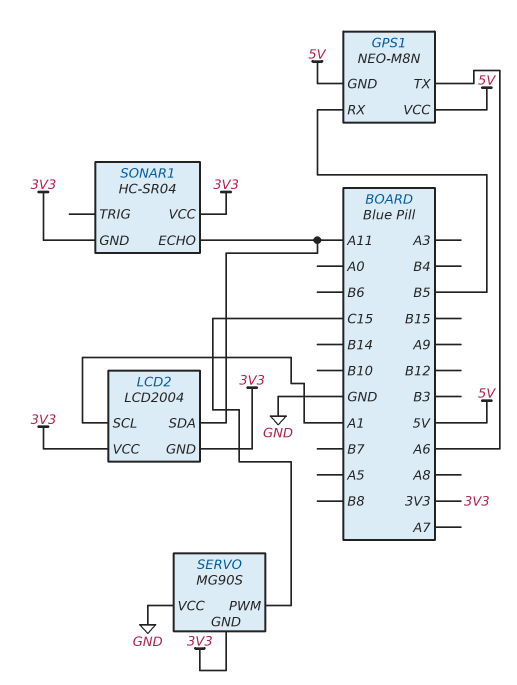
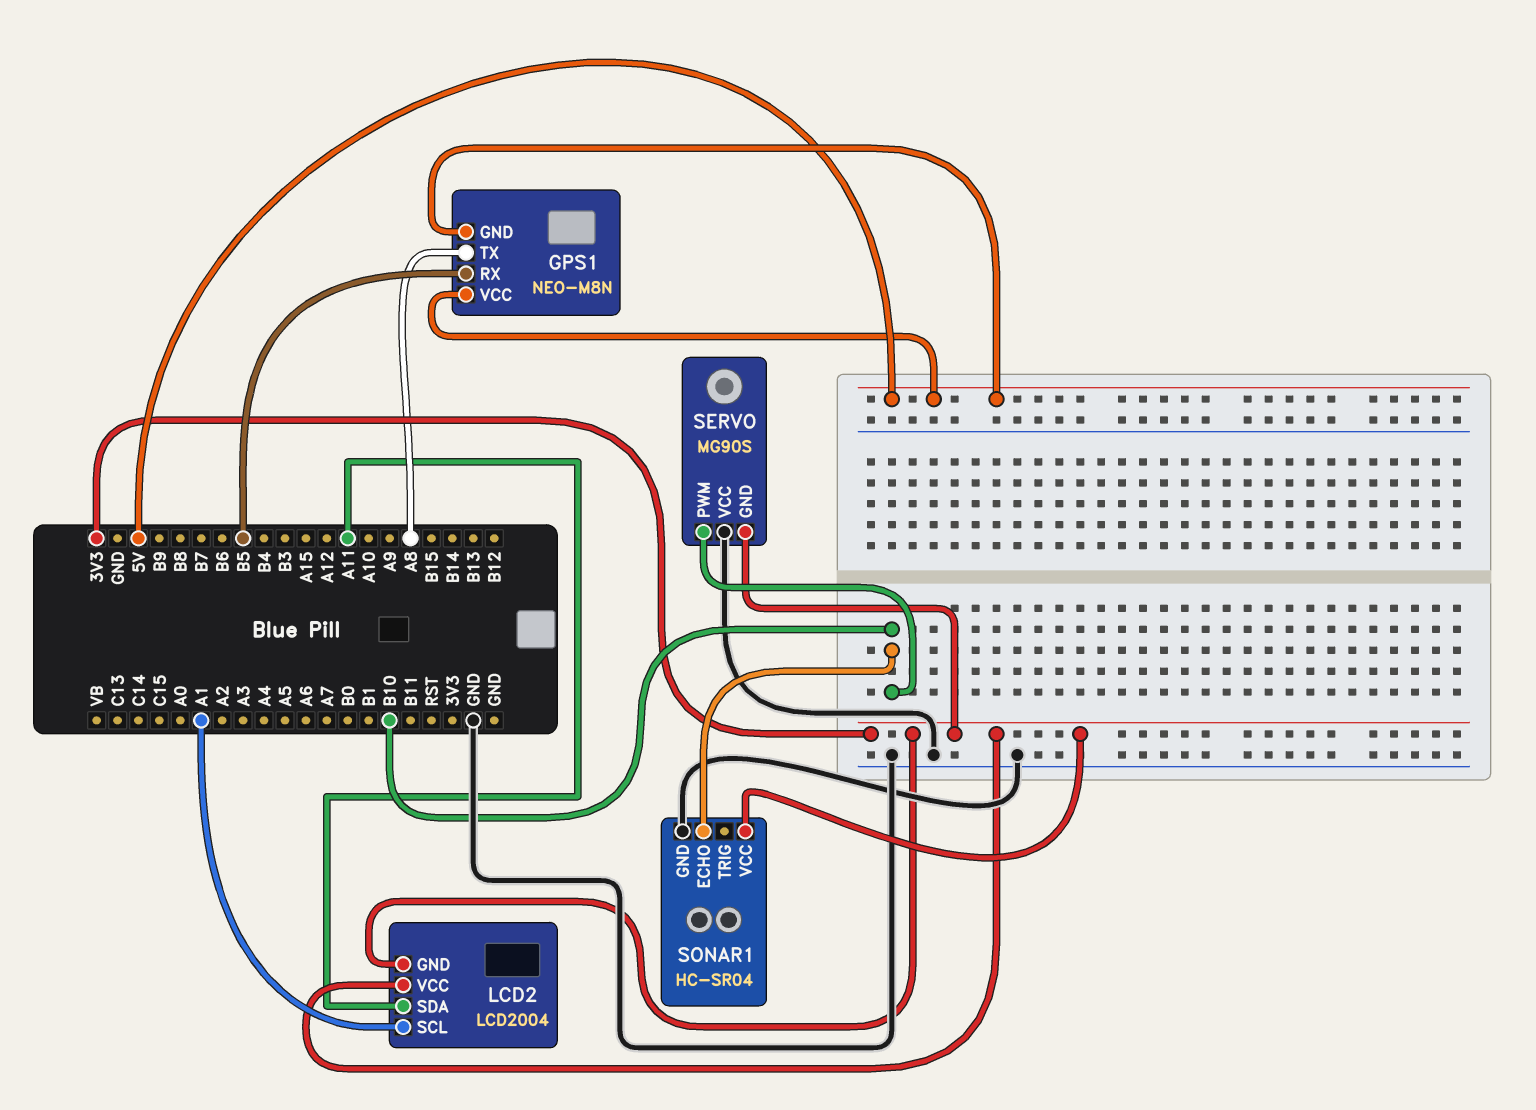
GPS1 pin TX: A6 -> A8
SERVO pin PWM: C15 -> B10
SONAR1 pin ECHO: A11 -> B10
SONAR1 pin GND: 3V3 -> GND

